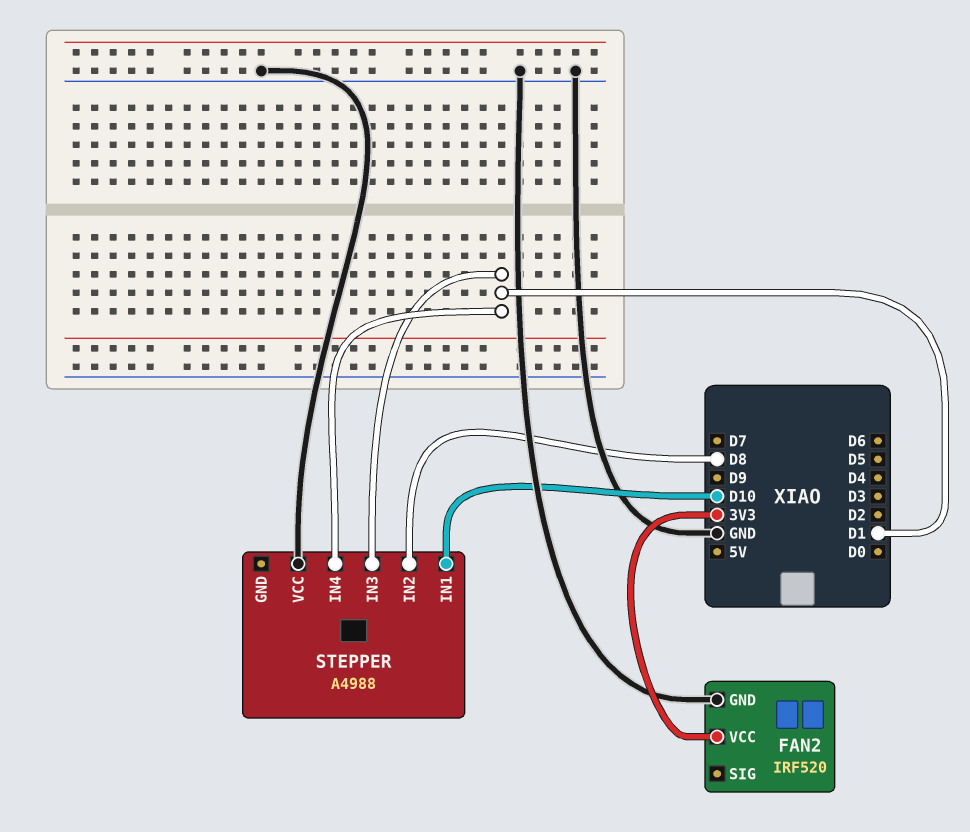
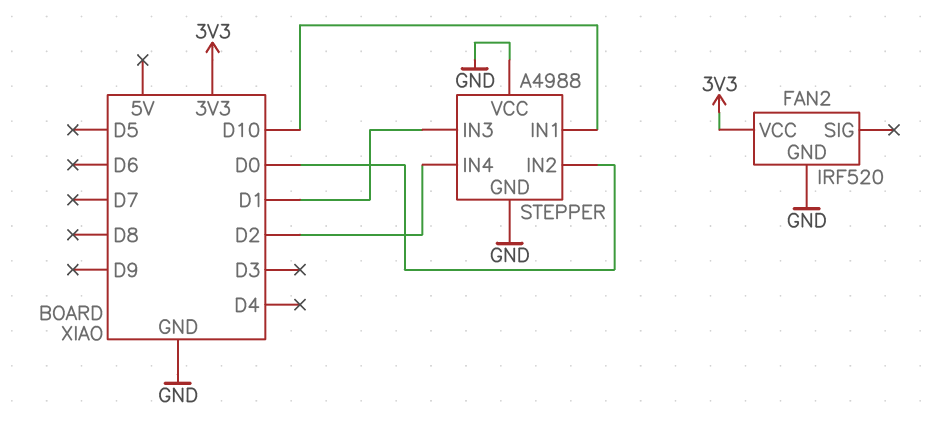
STEPPER pin GND: none -> GND
STEPPER pin IN2: D8 -> D0
STEPPER pin IN4: D1 -> D2

